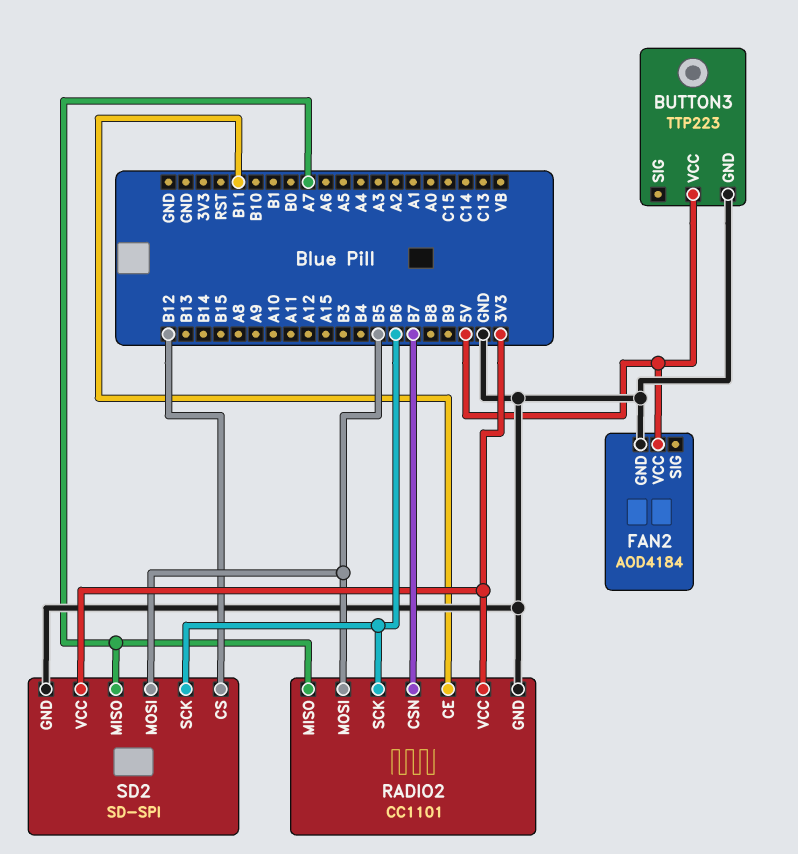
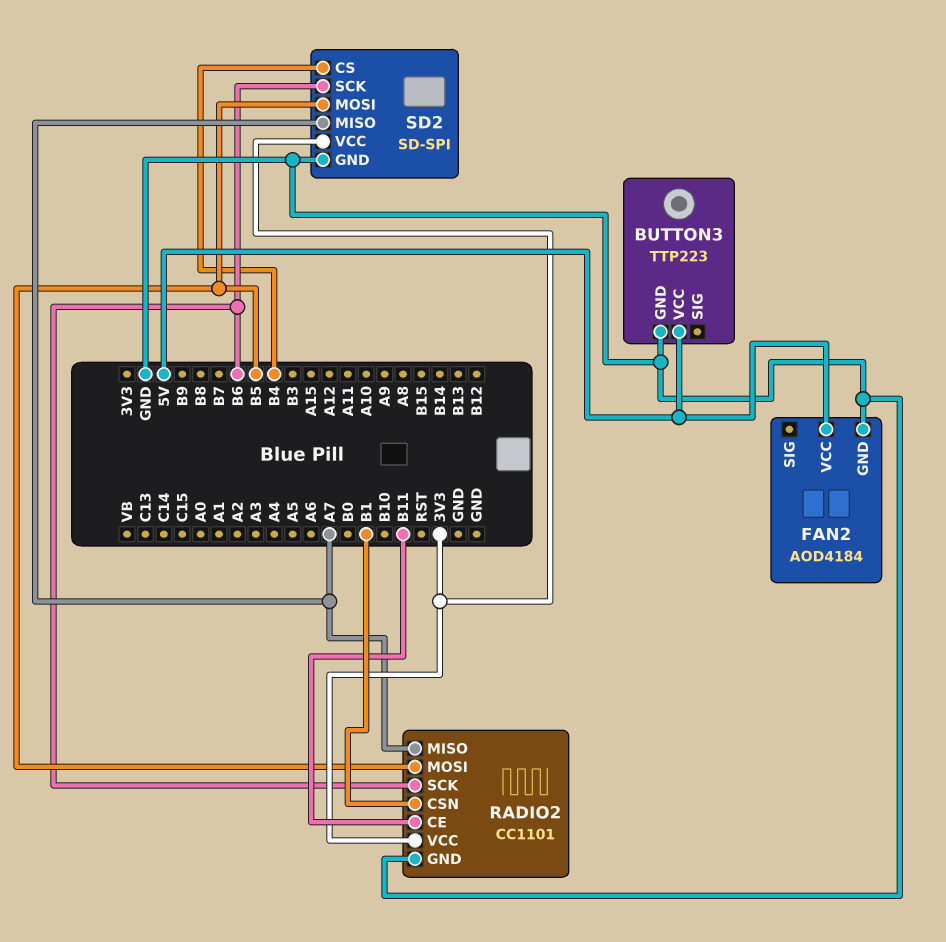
RADIO2 pin CSN: B7 -> B1
SD2 pin CS: B12 -> B4

